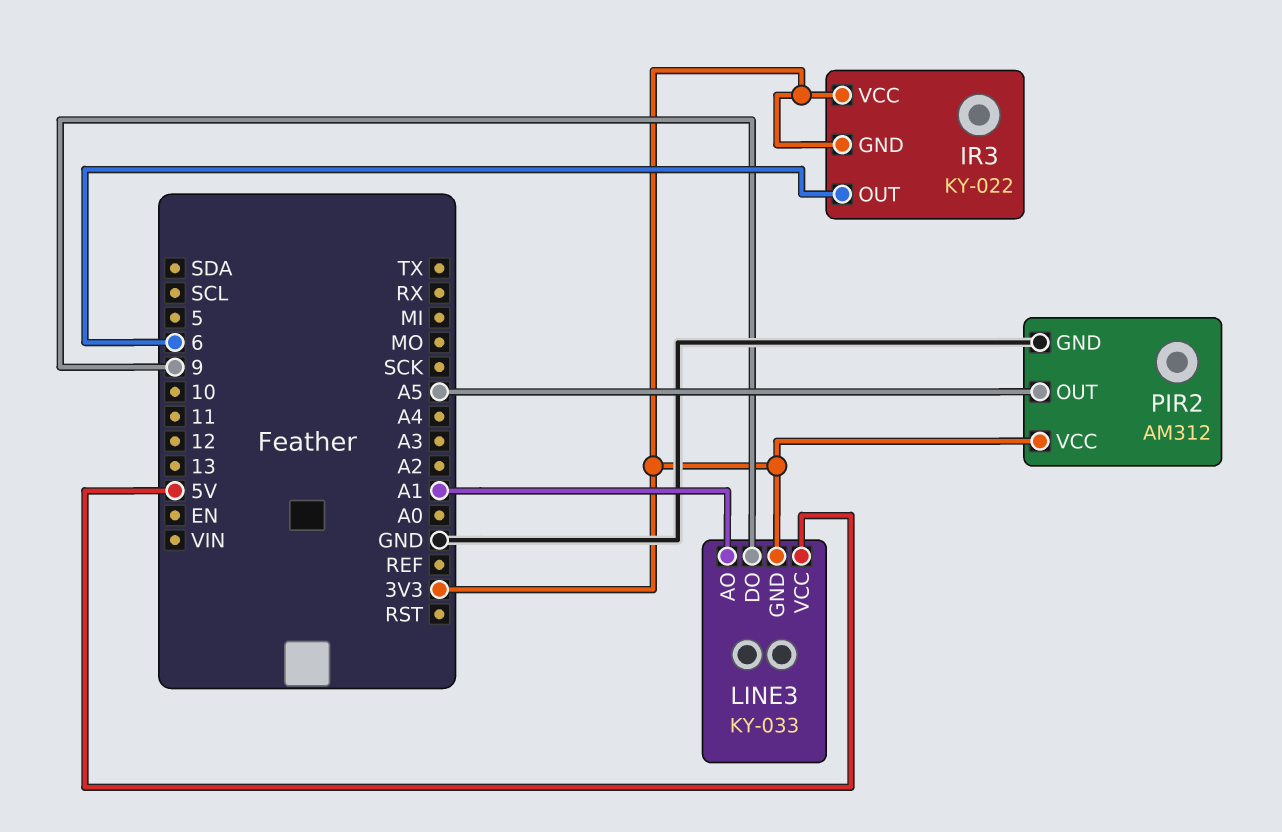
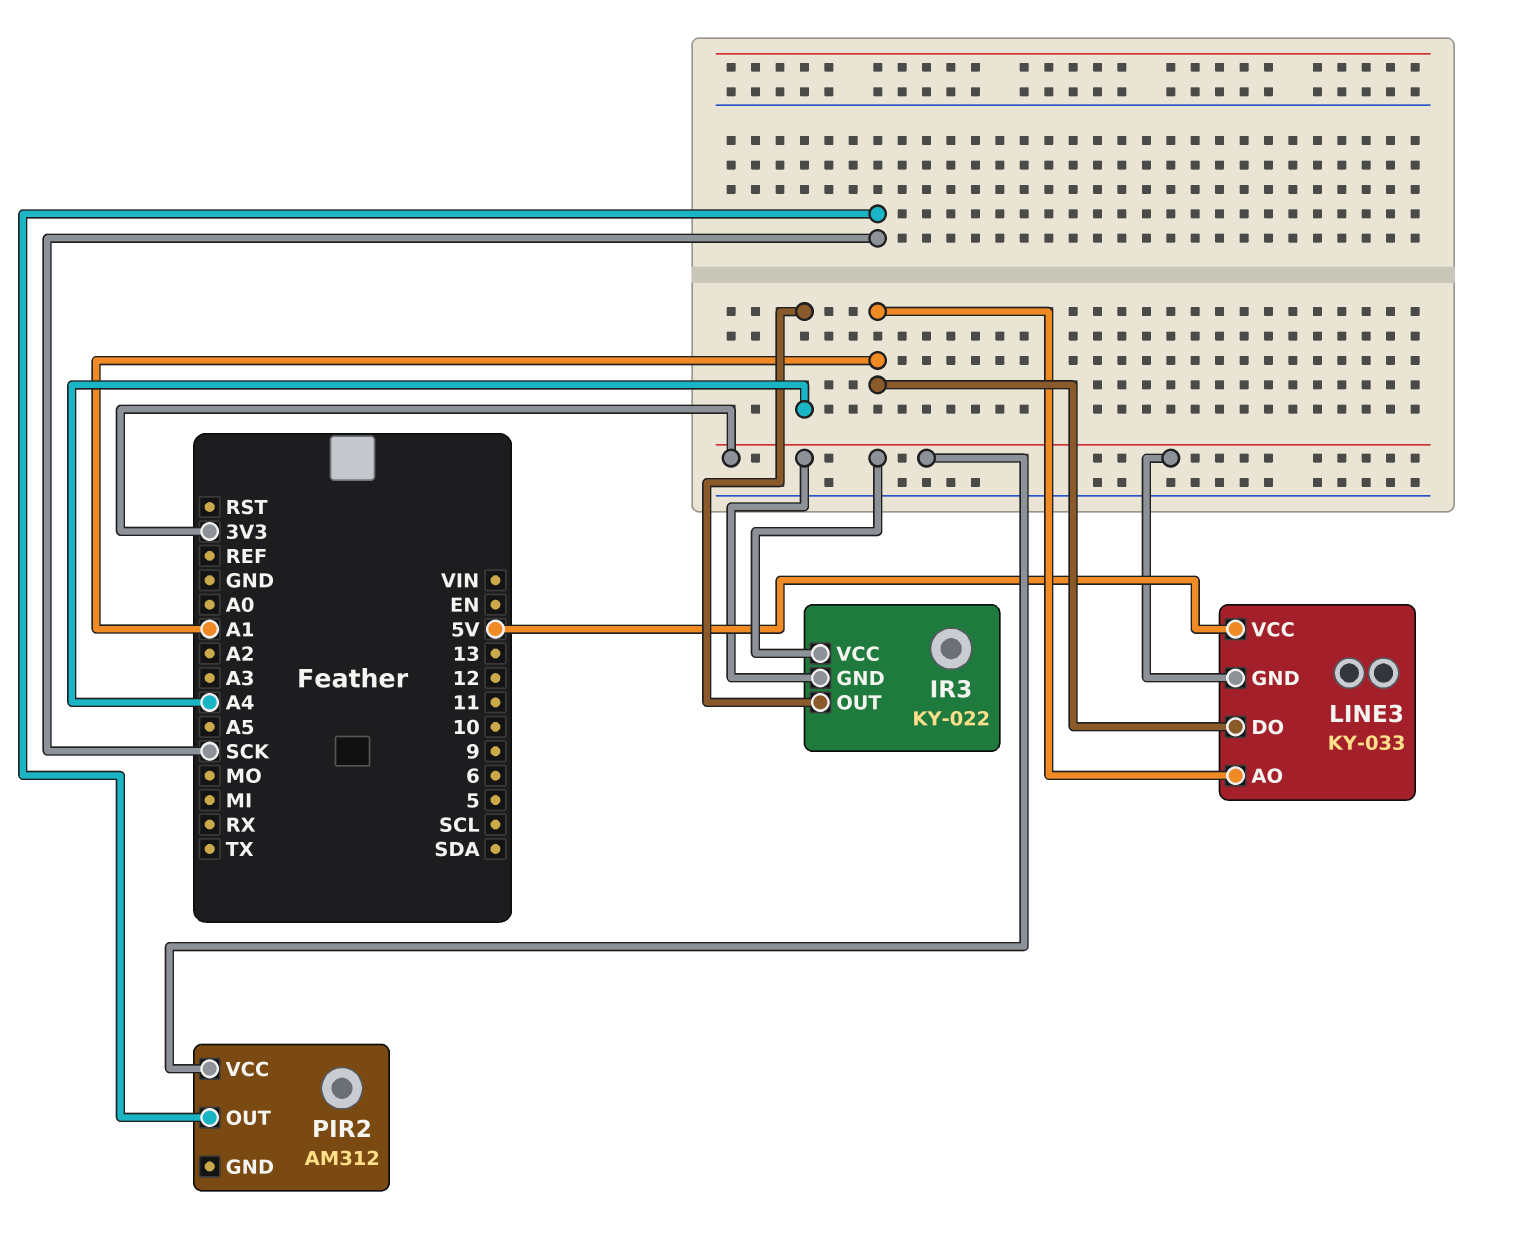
IR3 pin OUT: 6 -> A4
LINE3 pin DO: 9 -> A1
PIR2 pin GND: GND -> none
PIR2 pin OUT: A5 -> SCK

